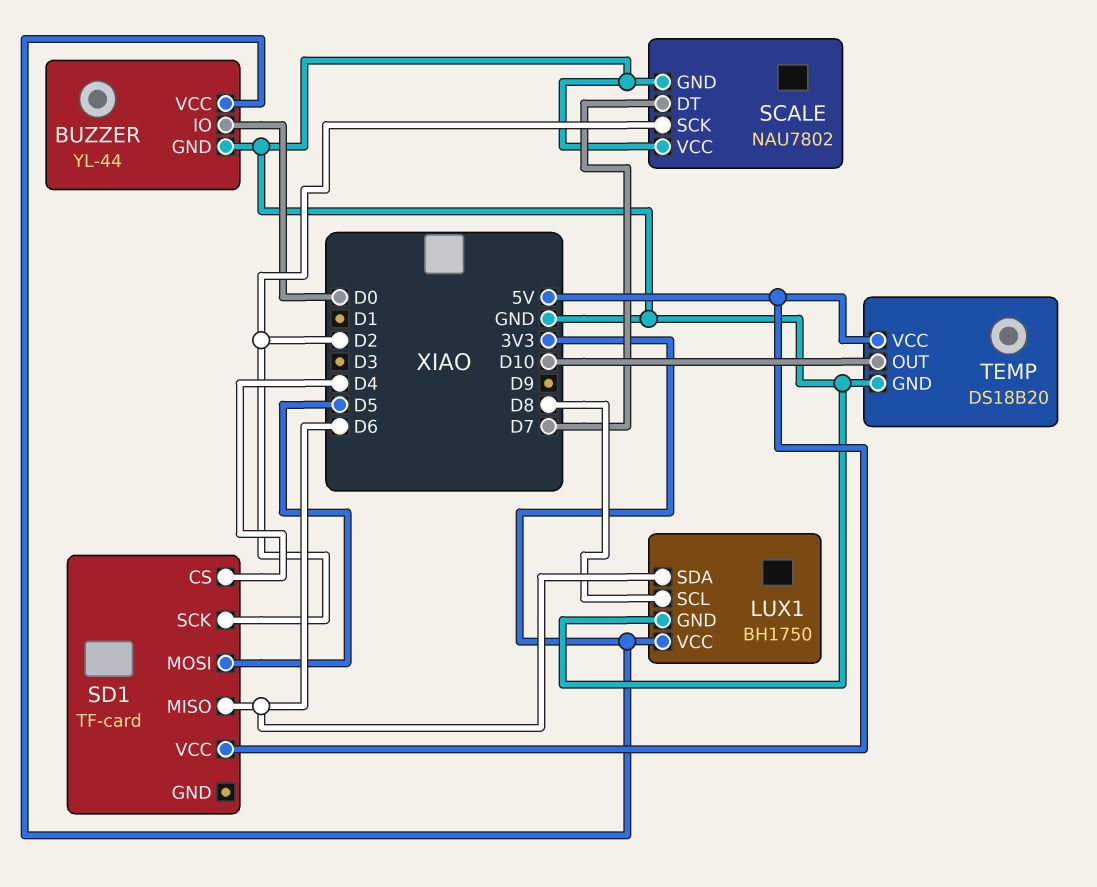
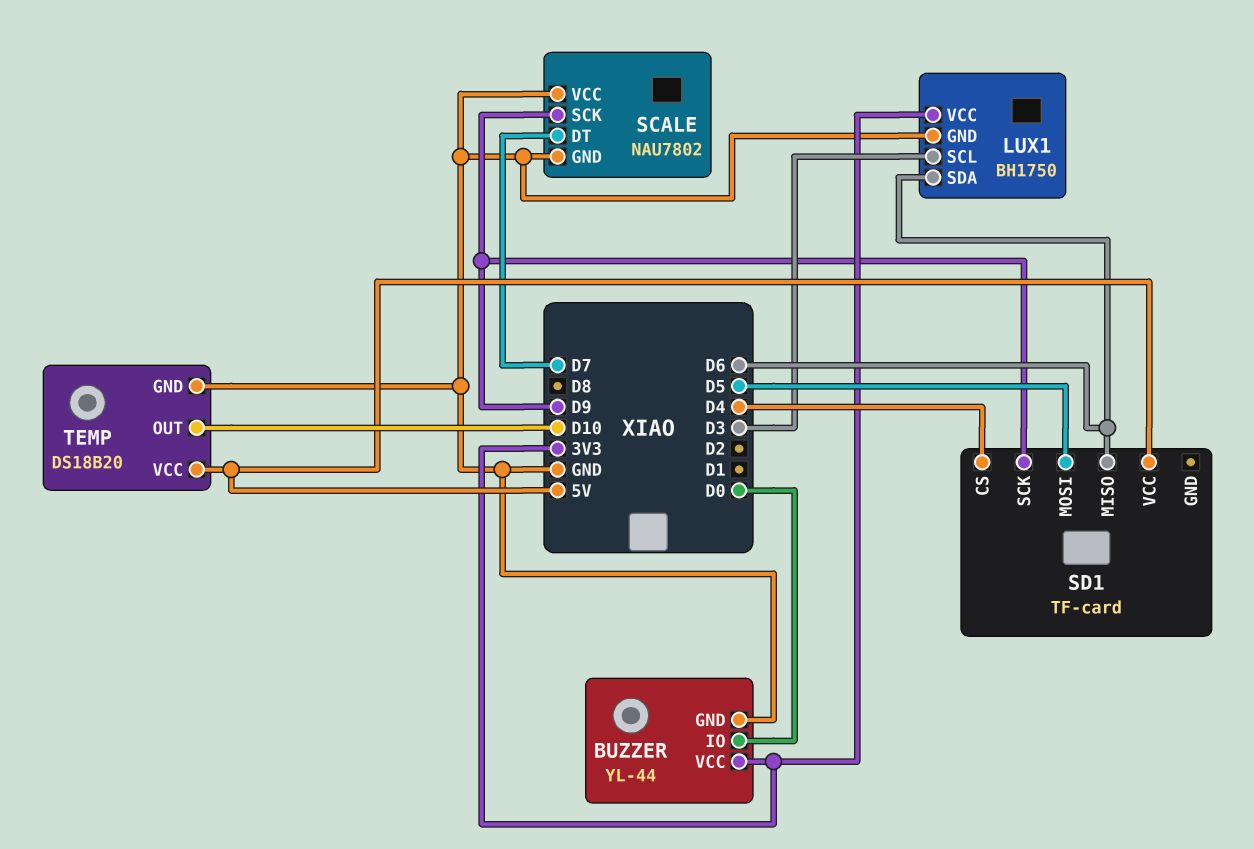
LUX1 pin SCL: D8 -> D3
SCALE pin SCK: D2 -> D9
SD1 pin SCK: D2 -> D9

